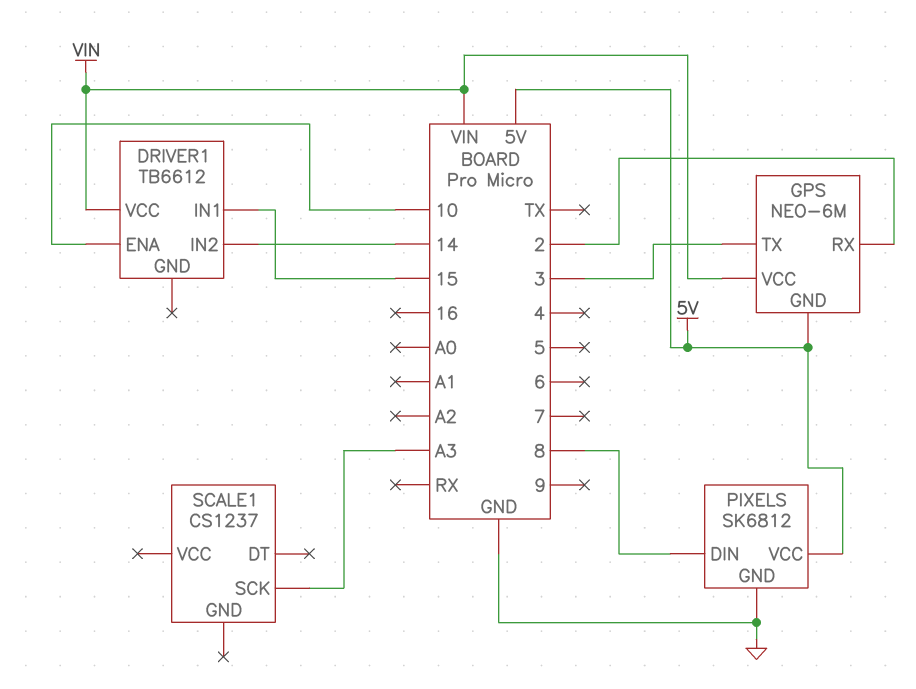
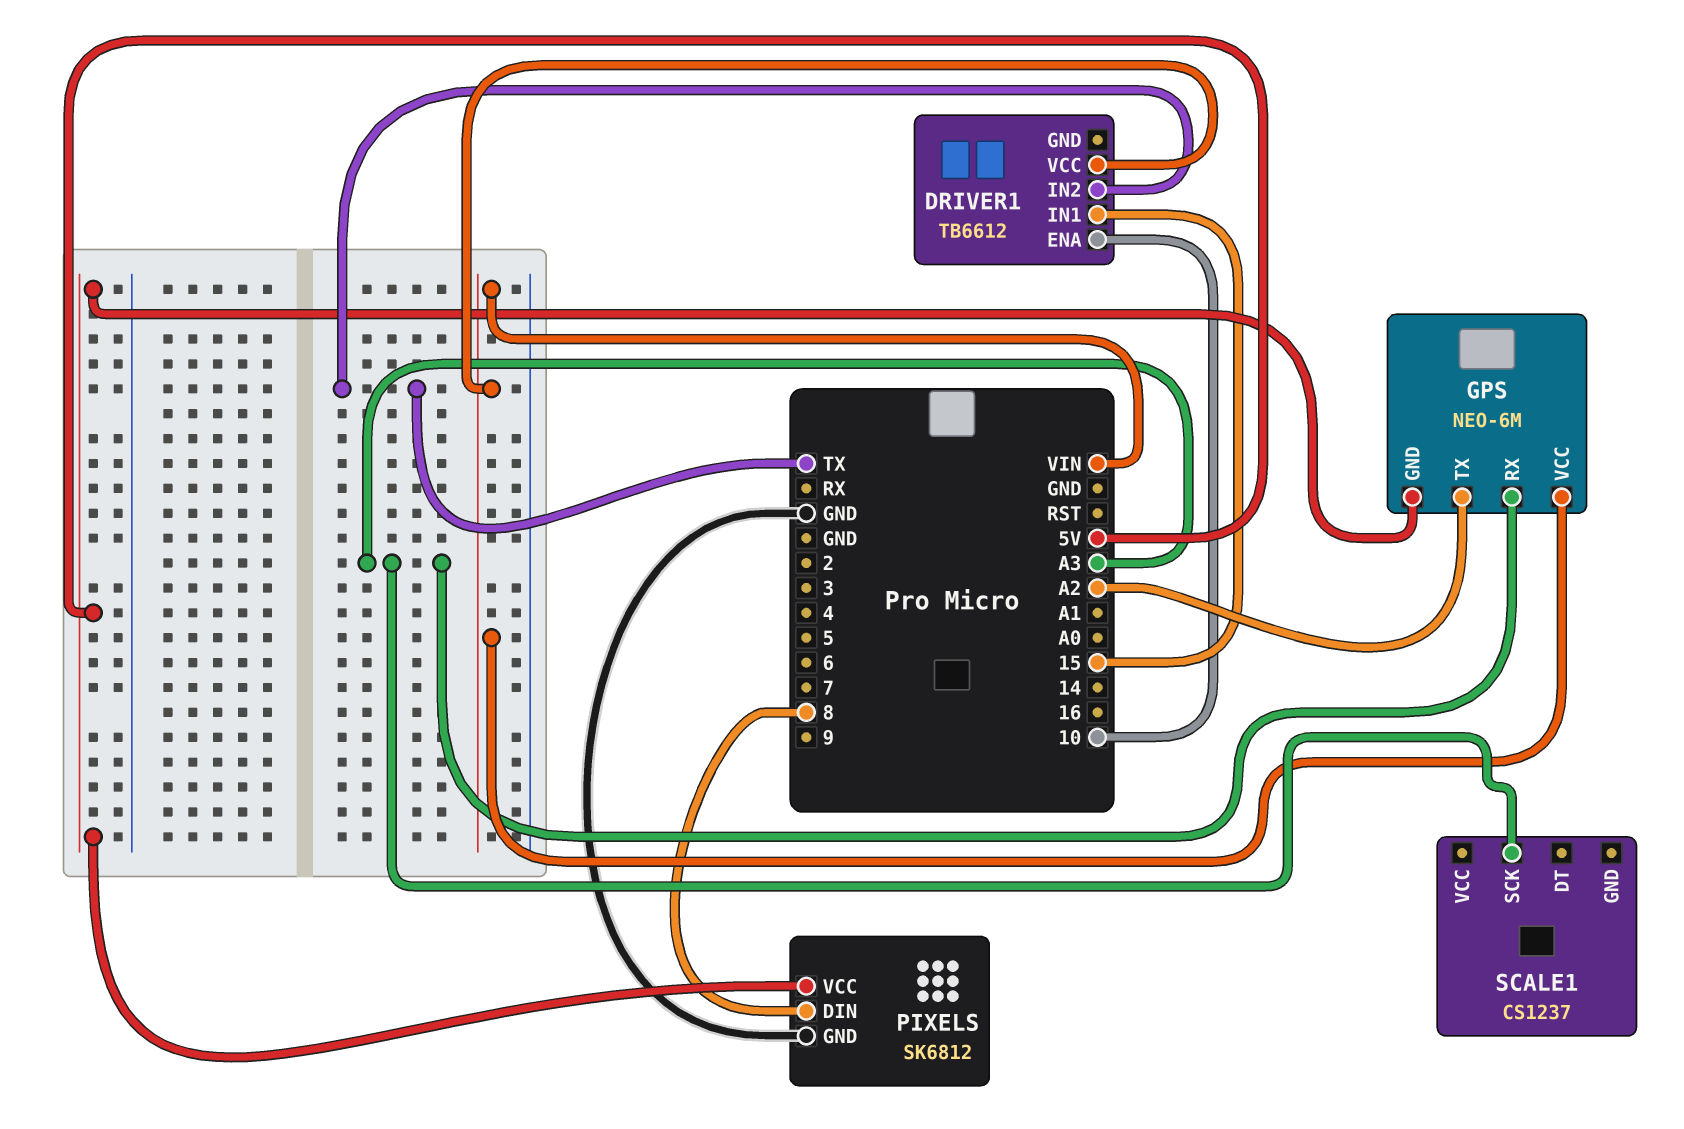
DRIVER1 pin IN2: 14 -> TX
GPS pin RX: 2 -> A3
GPS pin TX: 3 -> A2

